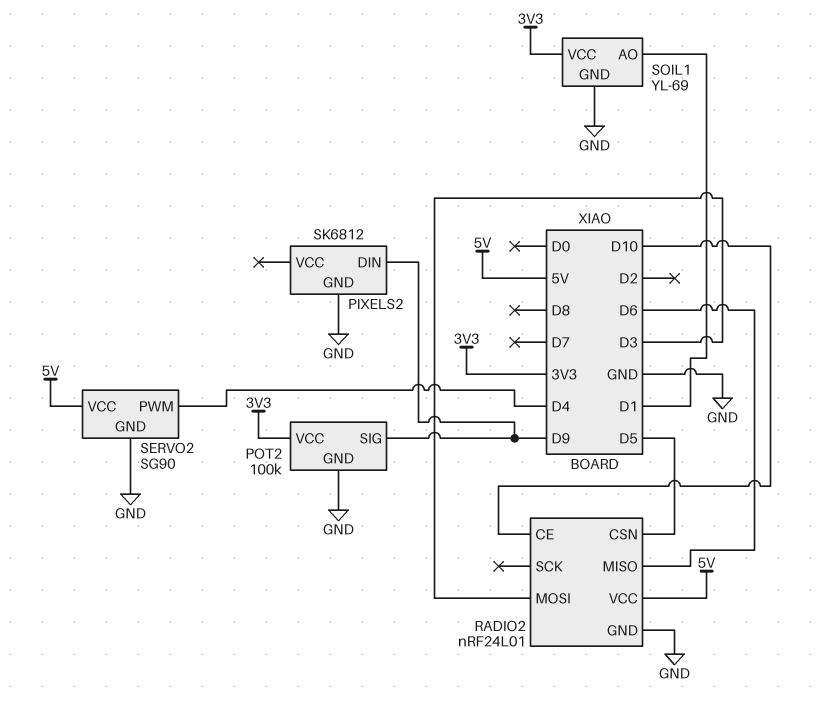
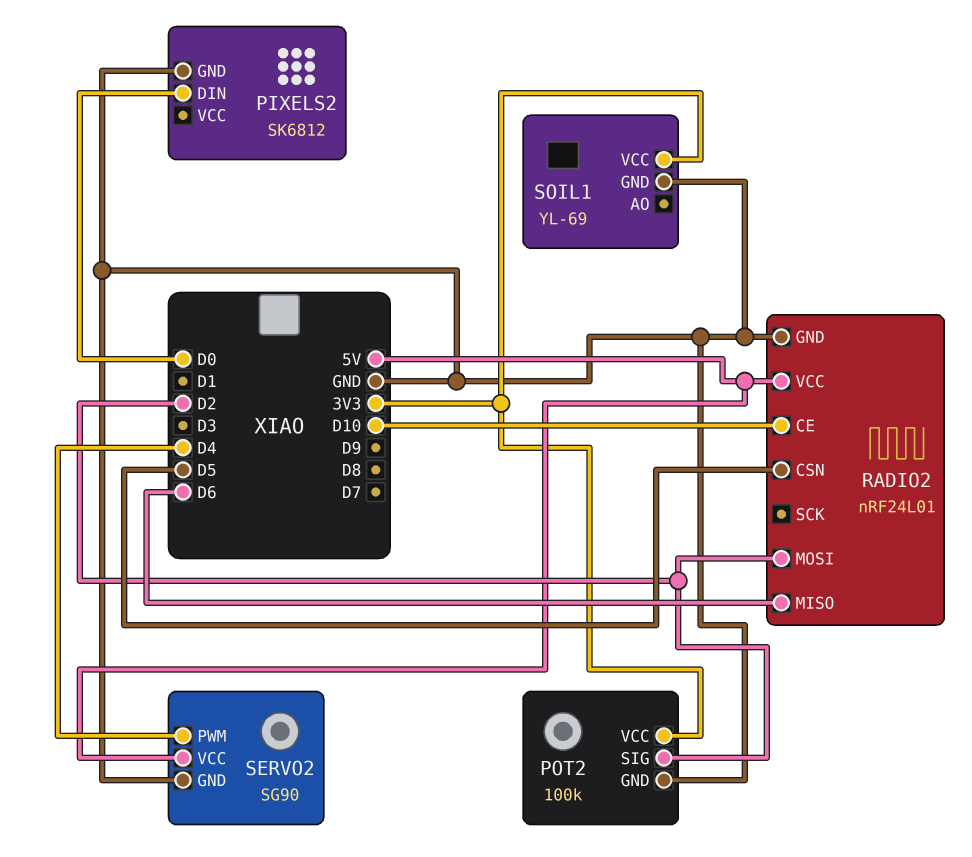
PIXELS2 pin DIN: D9 -> D0
POT2 pin SIG: D9 -> D2
RADIO2 pin MOSI: D3 -> D2
SOIL1 pin AO: D1 -> none

